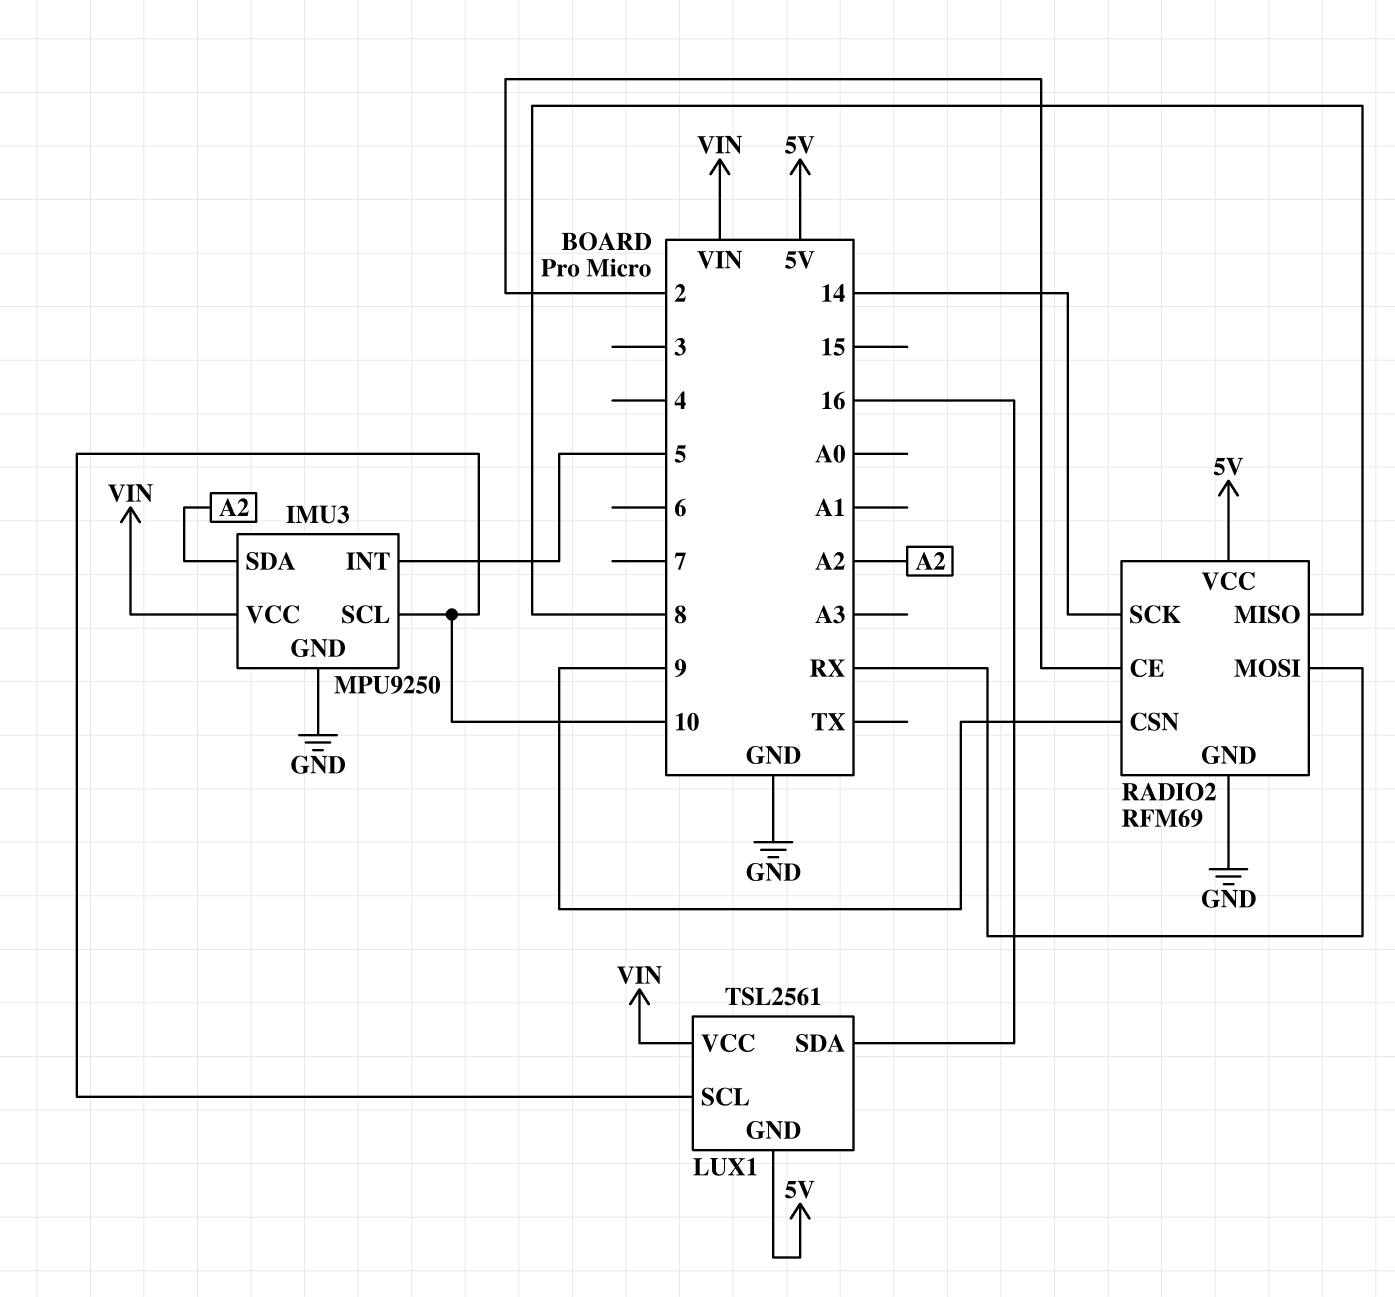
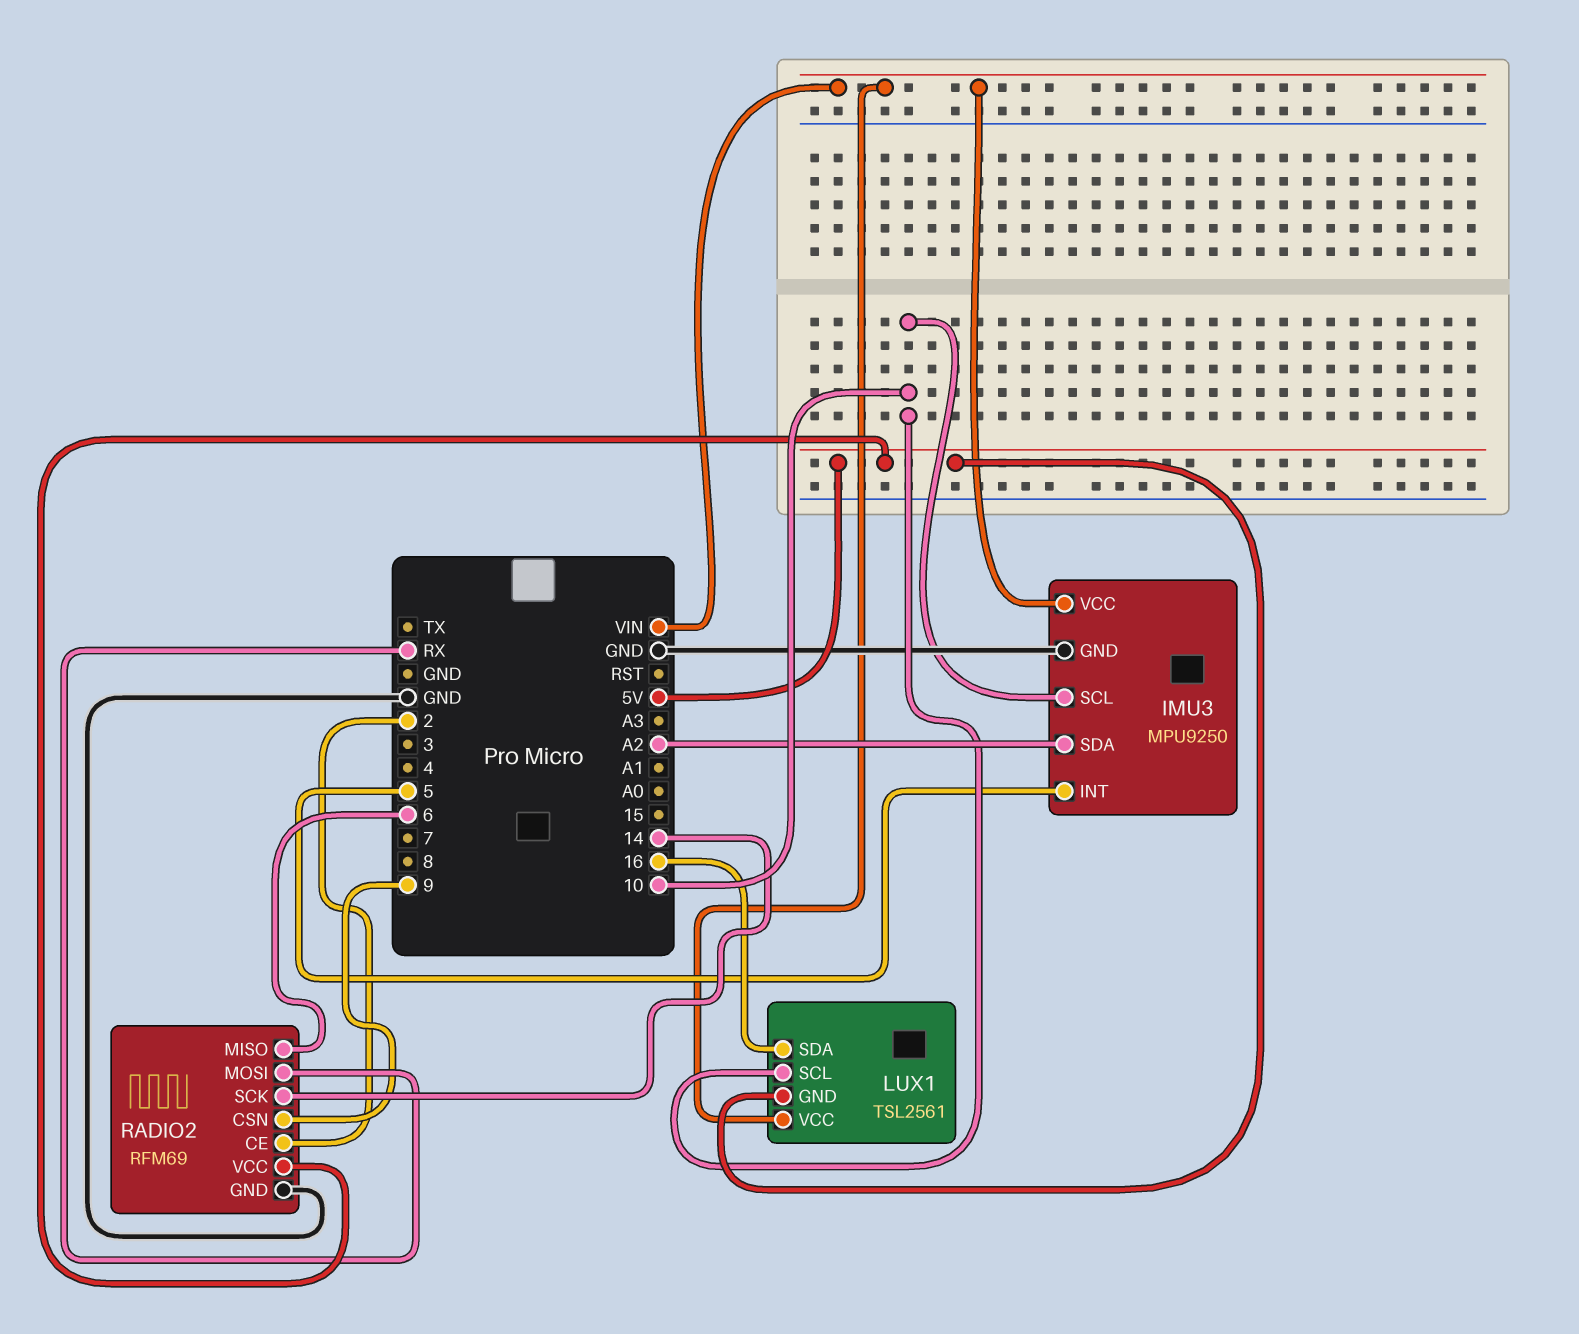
RADIO2 pin MISO: 8 -> 6

